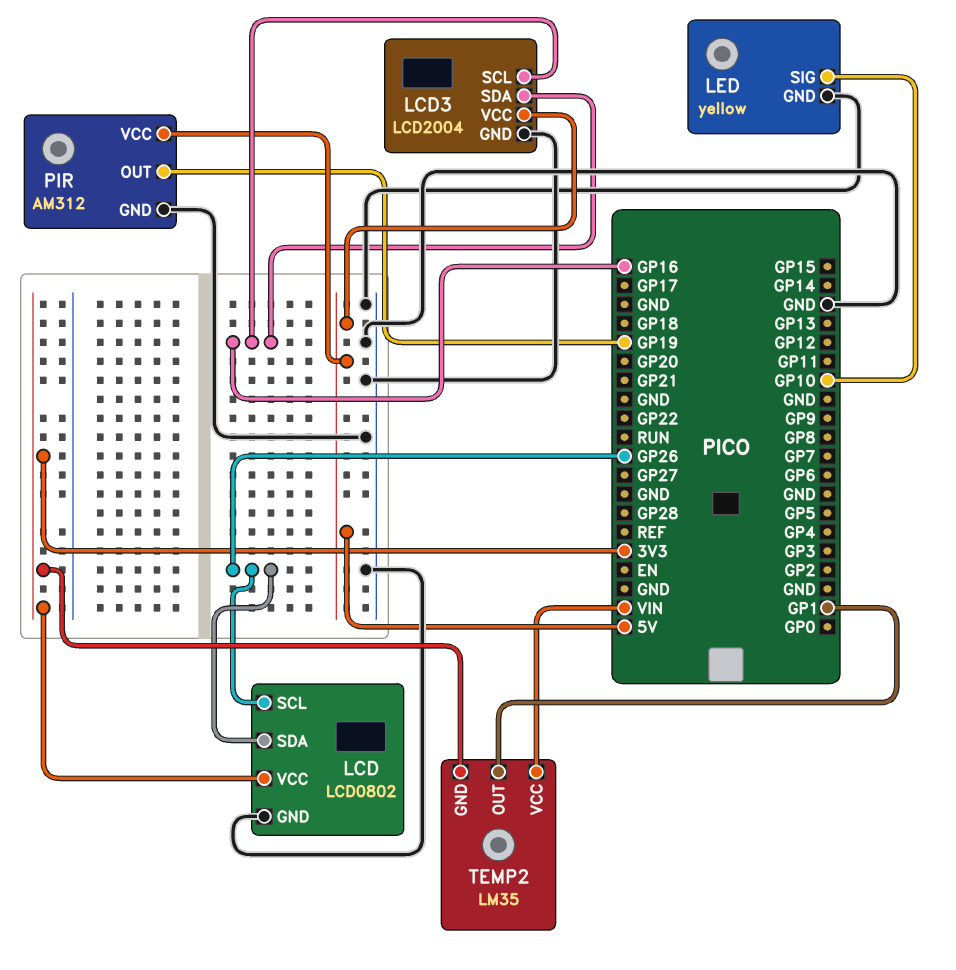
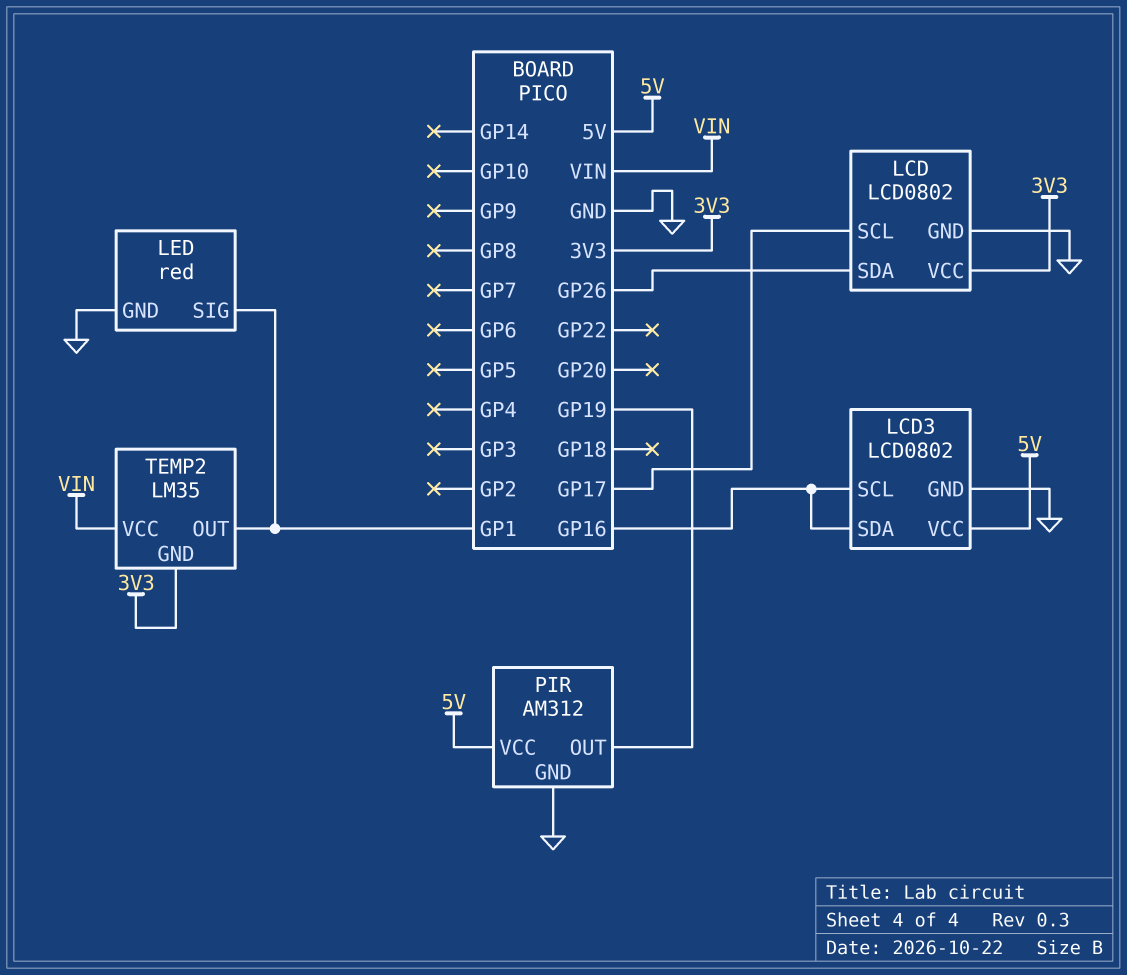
LCD pin SCL: GP26 -> GP17
LCD3: LCD2004 -> LCD0802
LED: yellow -> red
LED pin SIG: GP10 -> GP1

